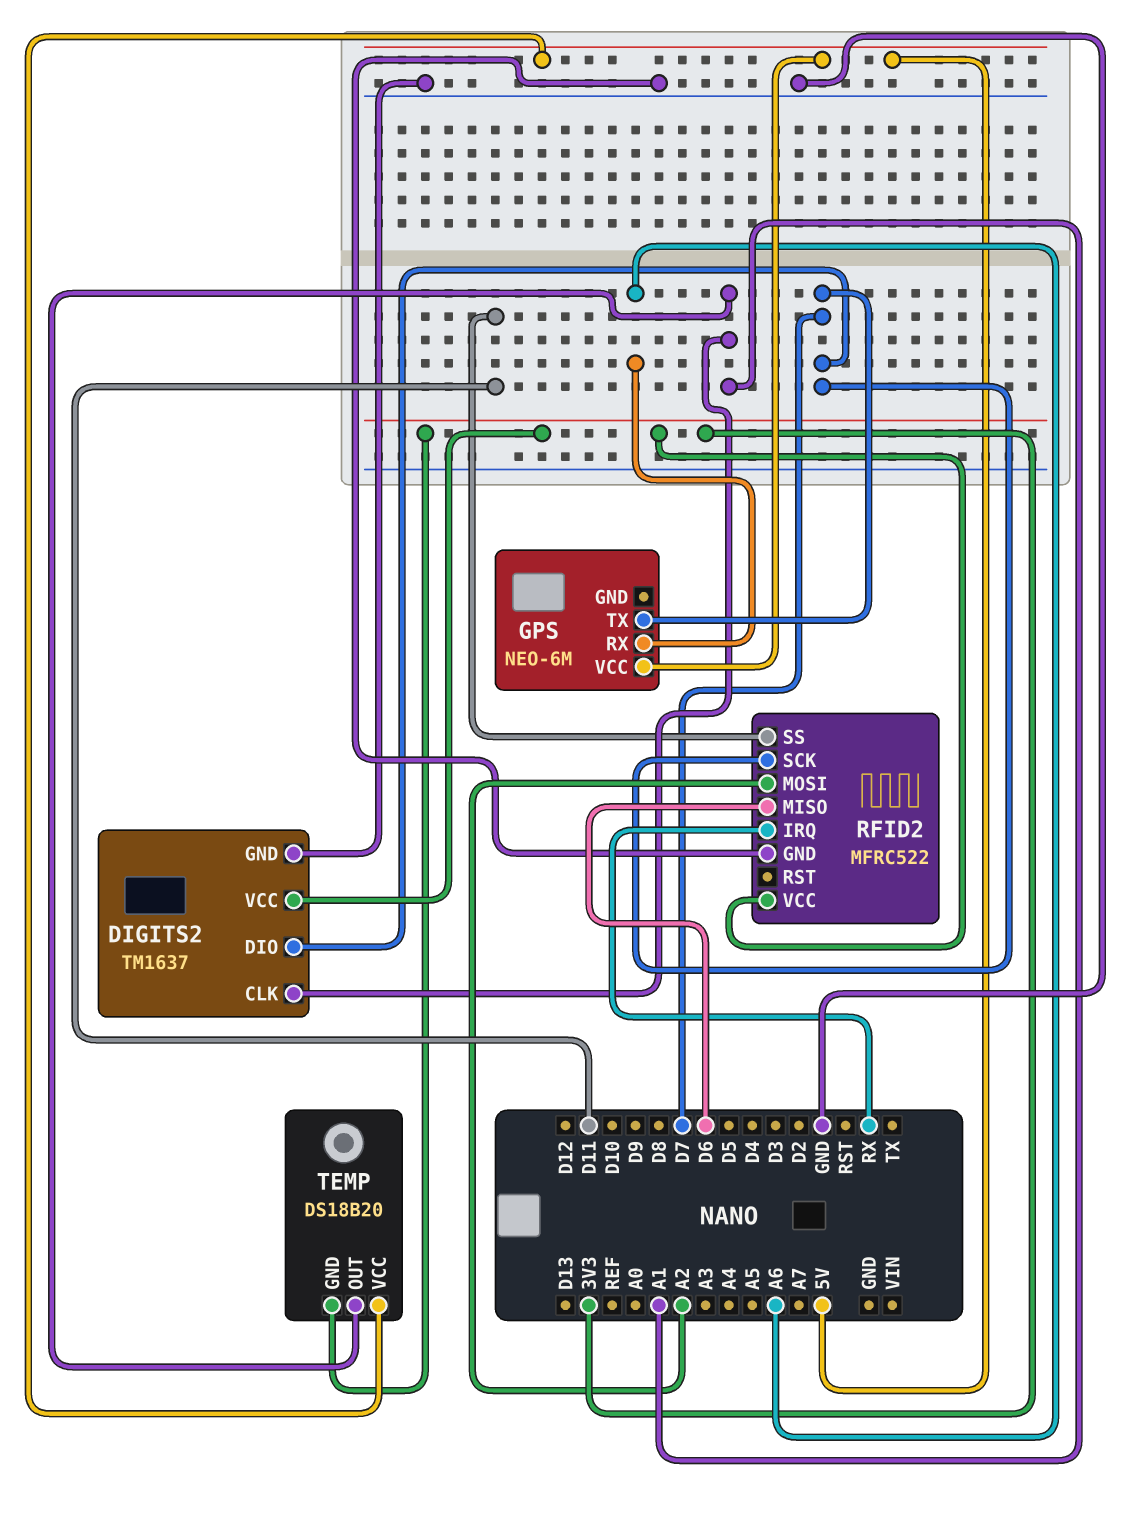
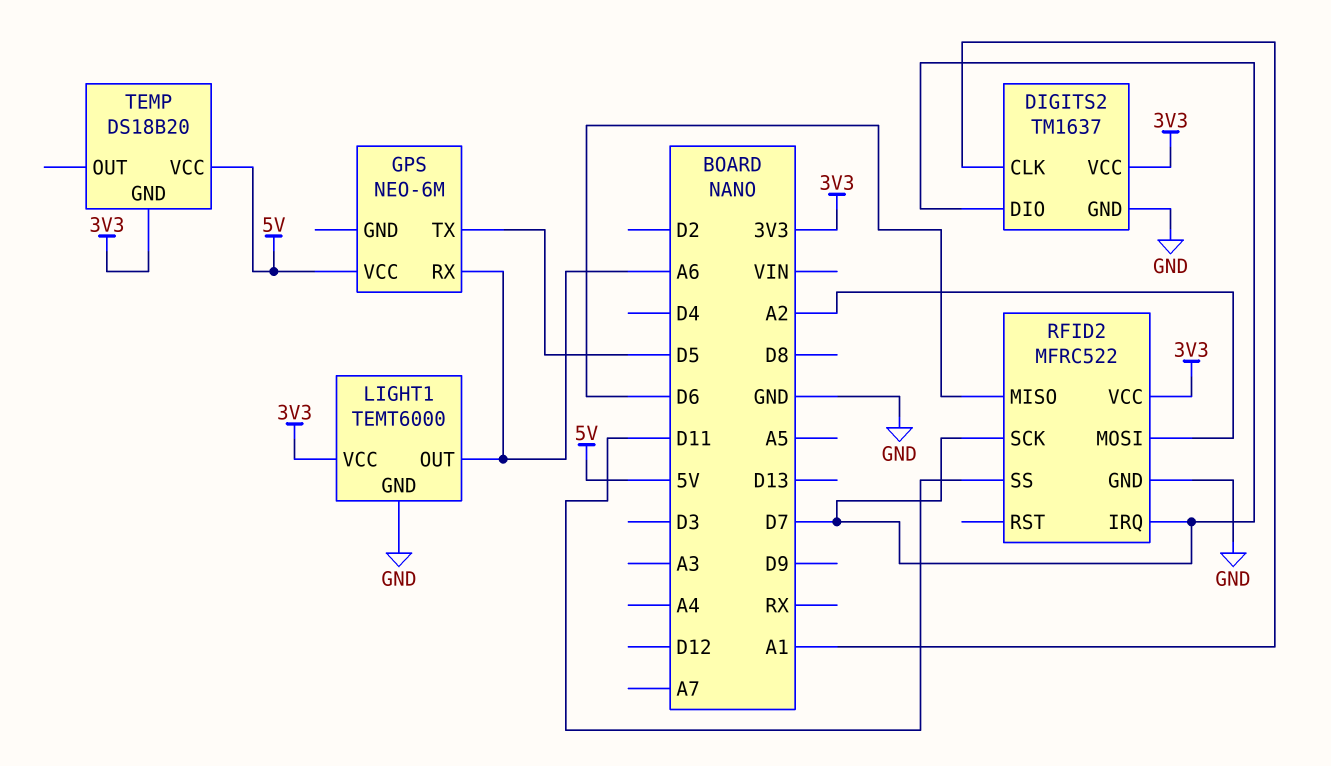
GPS pin TX: D7 -> D5
LIGHT1: none -> TEMT6000
LIGHT1 pin GND: none -> GND
LIGHT1 pin OUT: none -> A6
LIGHT1 pin VCC: none -> 3V3
RFID2 pin IRQ: RX -> D7
TEMP pin OUT: A1 -> none

